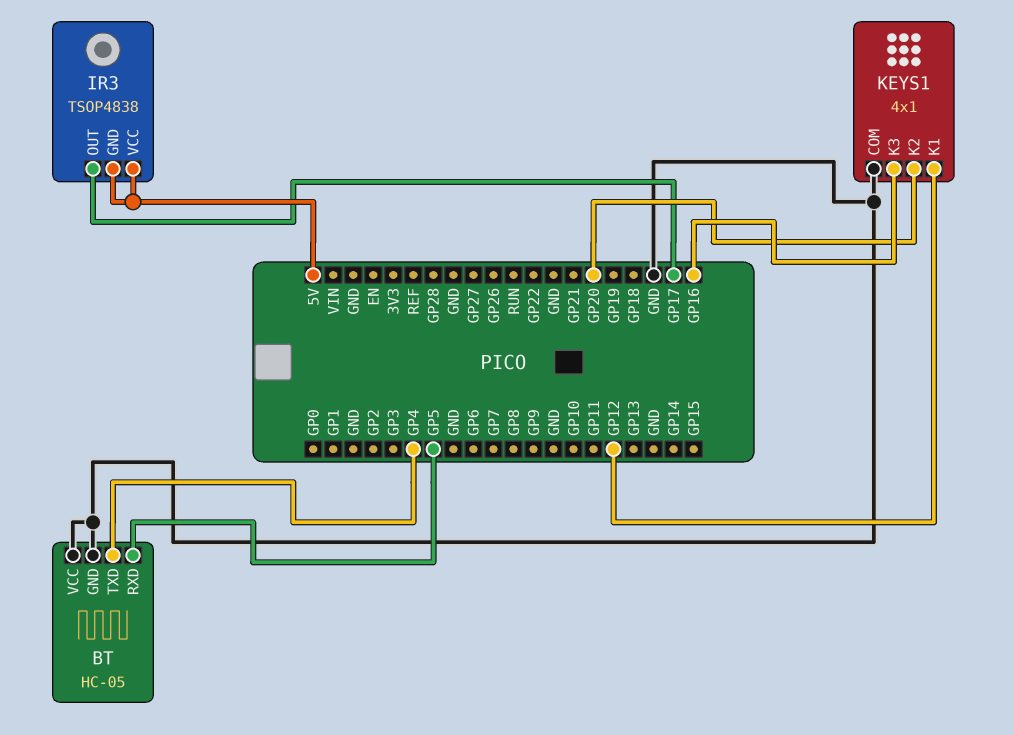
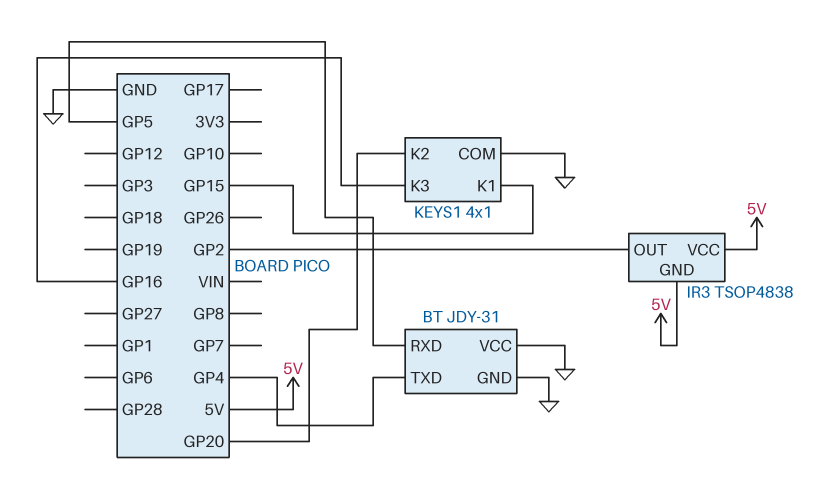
BT: HC-05 -> JDY-31
IR3 pin OUT: GP17 -> GP2
KEYS1 pin K1: GP12 -> GP15

